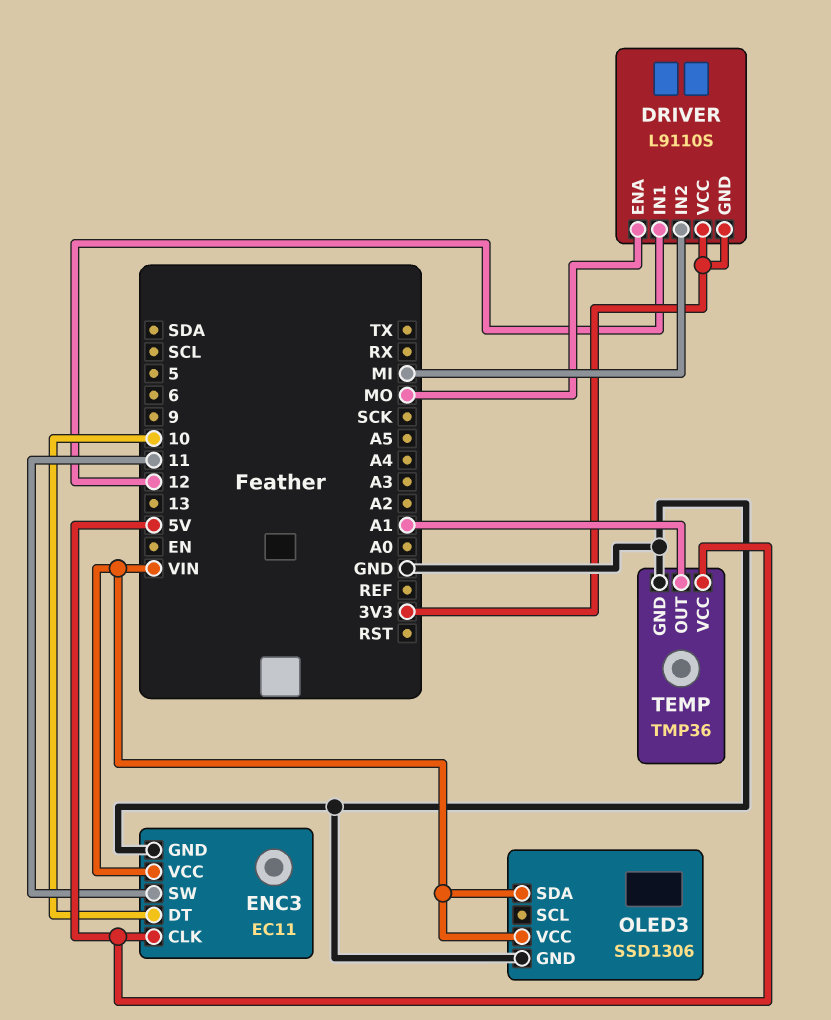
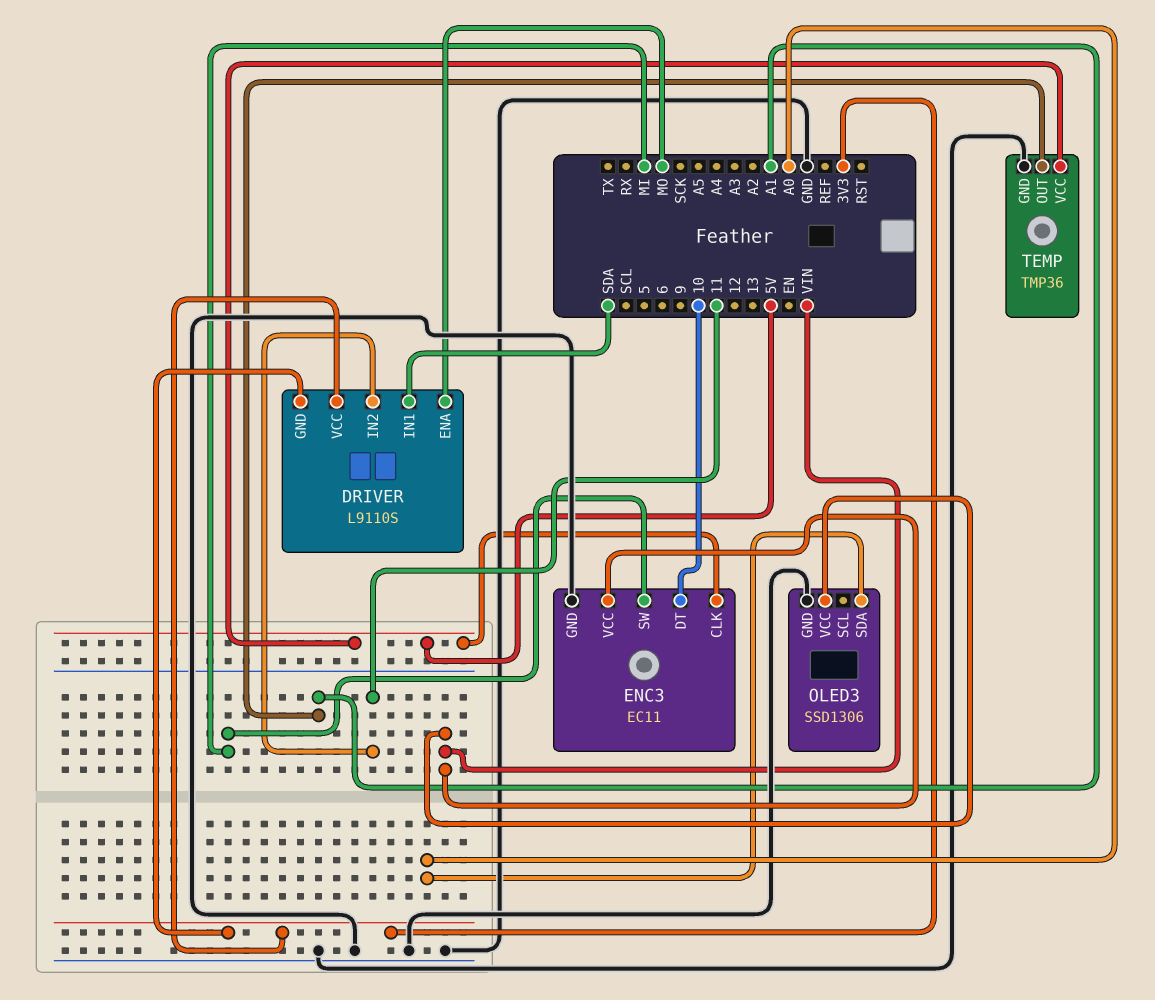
DRIVER pin IN1: 12 -> SDA
DRIVER pin IN2: MI -> 11
ENC3 pin SW: 11 -> MI
OLED3 pin SDA: VIN -> A0

